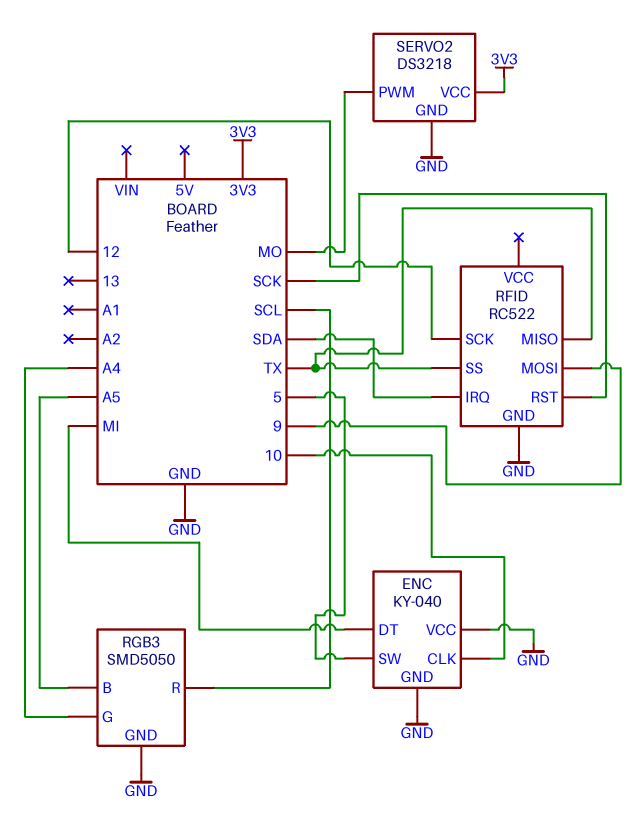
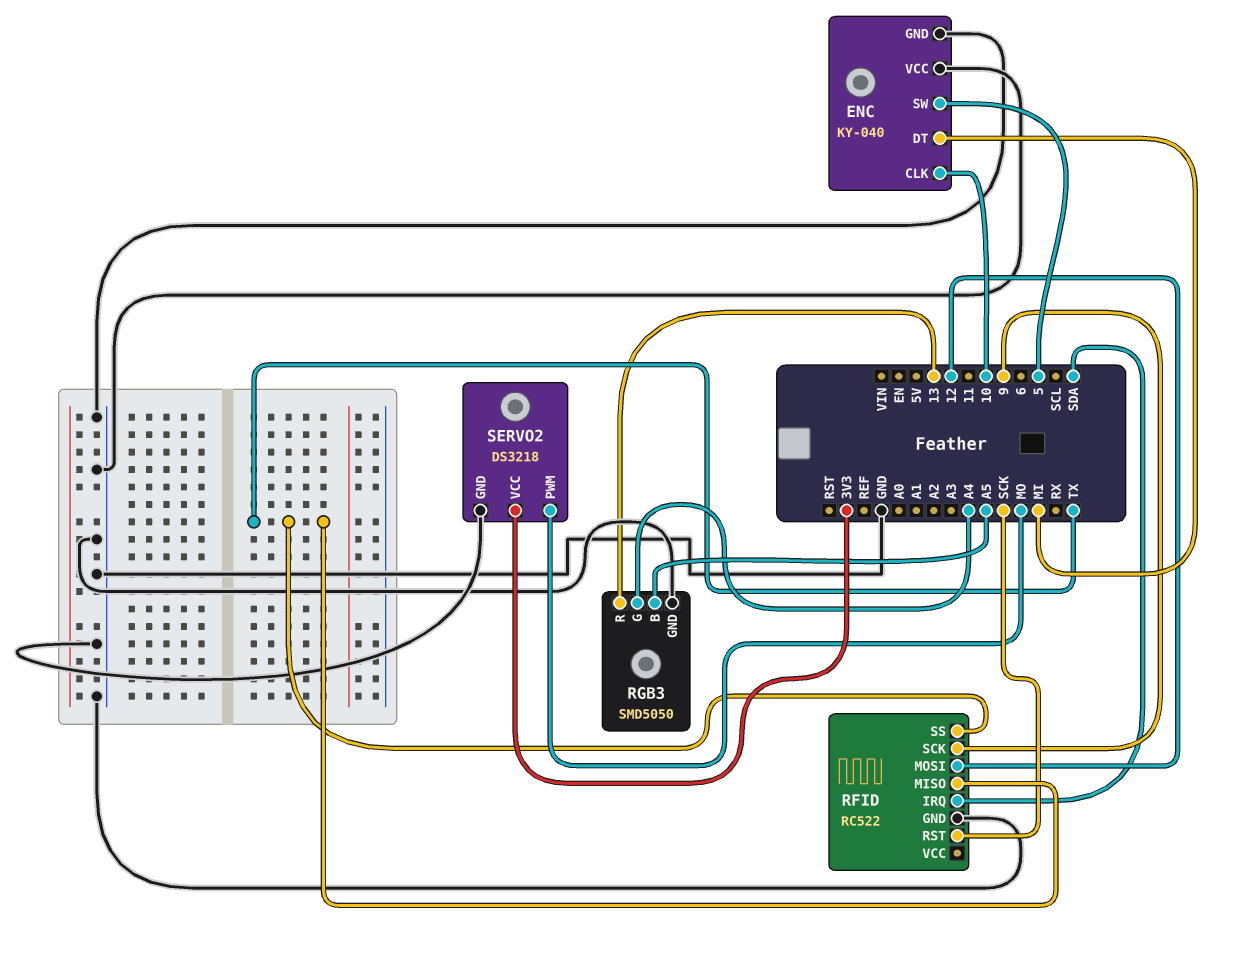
RFID pin MOSI: 9 -> 12
RFID pin SCK: 12 -> 9
RGB3 pin R: SCL -> 13

